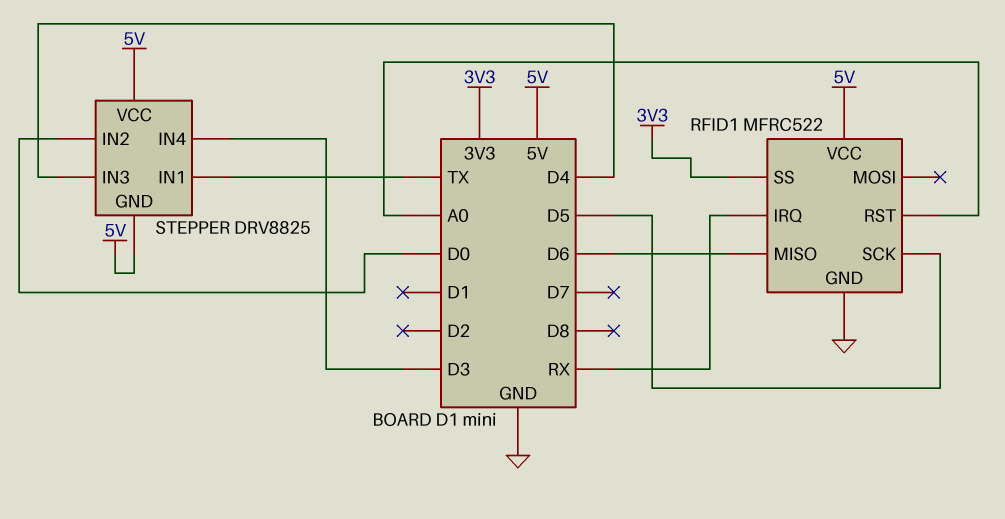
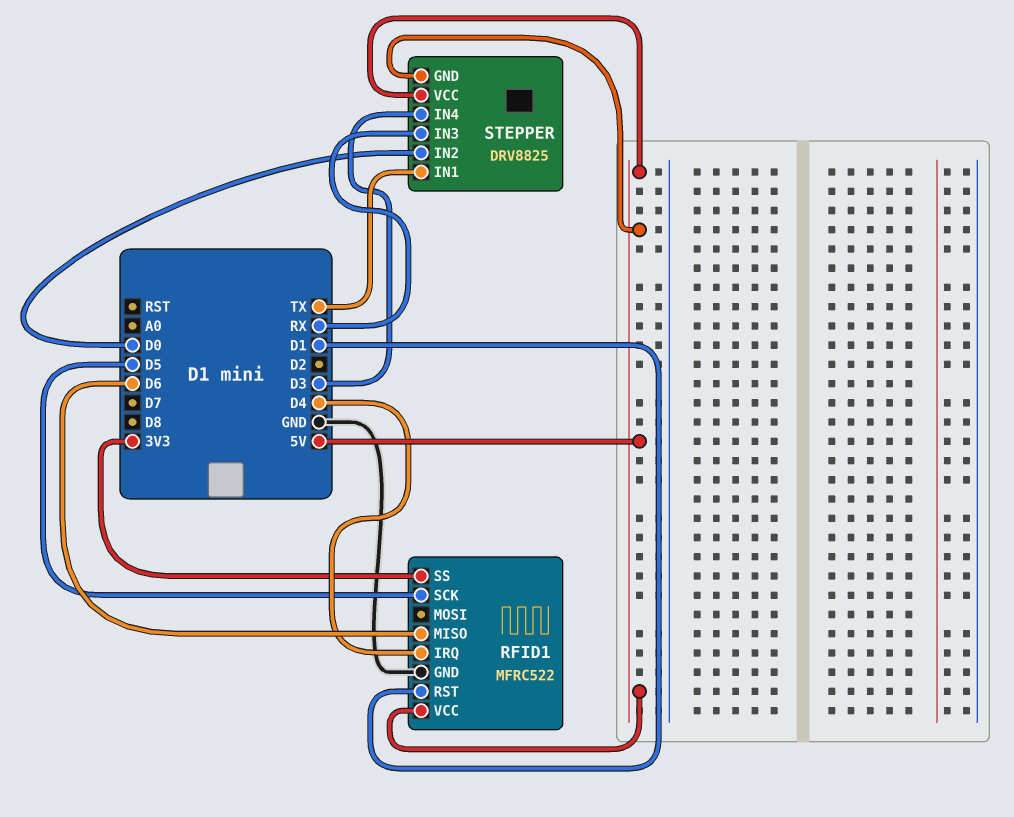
RFID1 pin IRQ: RX -> D4
RFID1 pin RST: A0 -> D1
STEPPER pin IN3: D4 -> RX

